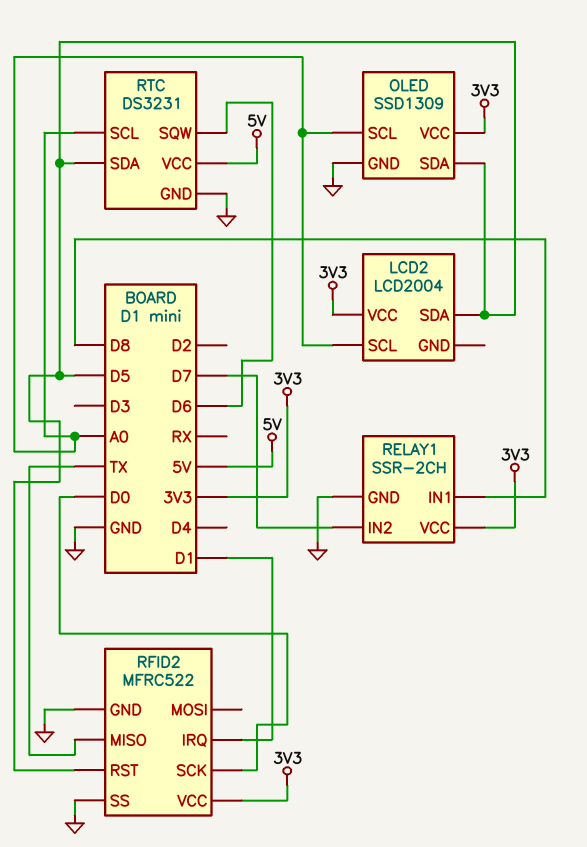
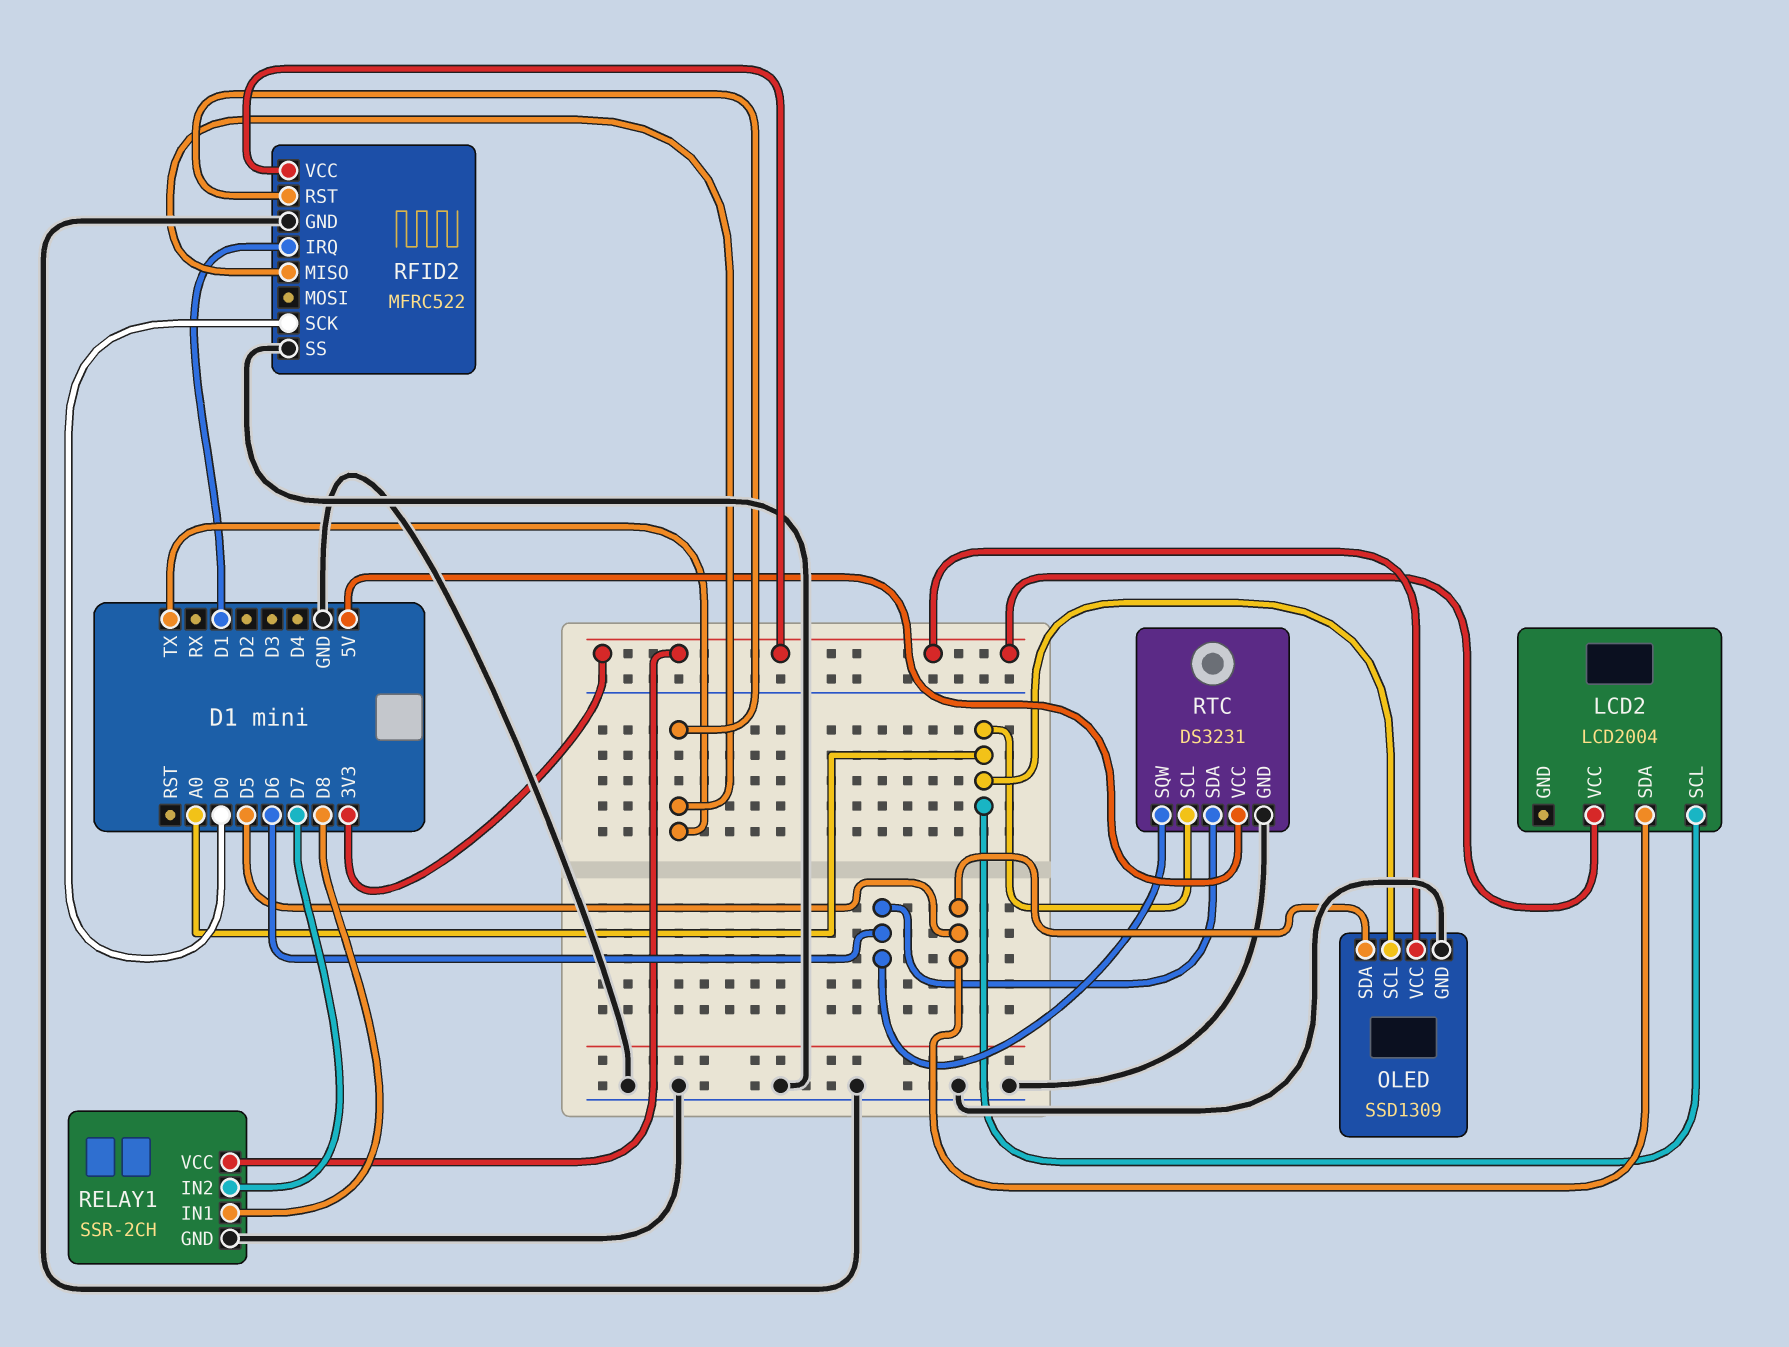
RFID2 pin RST: D5 -> TX
RTC pin SDA: D5 -> D6

